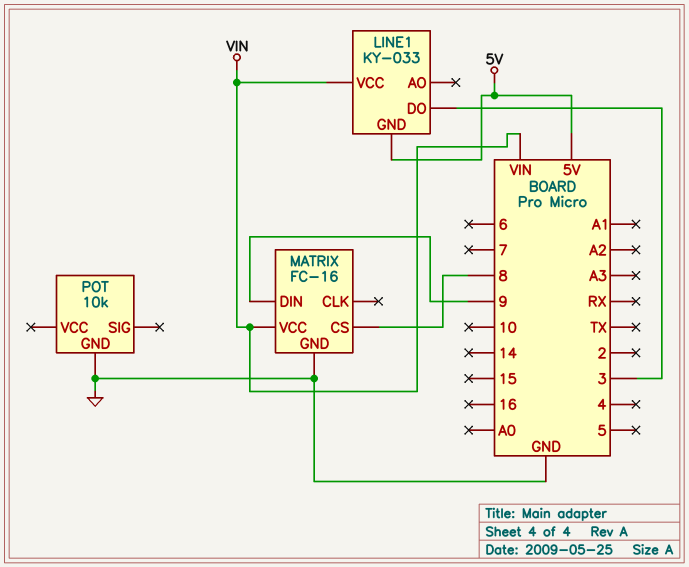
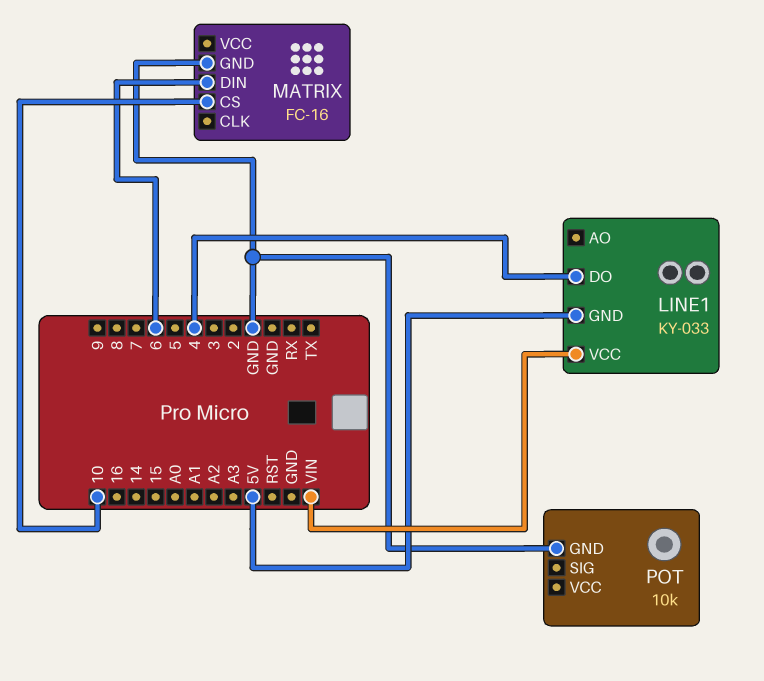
LINE1 pin DO: 3 -> 4
MATRIX pin CS: 8 -> 10
MATRIX pin DIN: 9 -> 6
MATRIX pin VCC: VIN -> none

